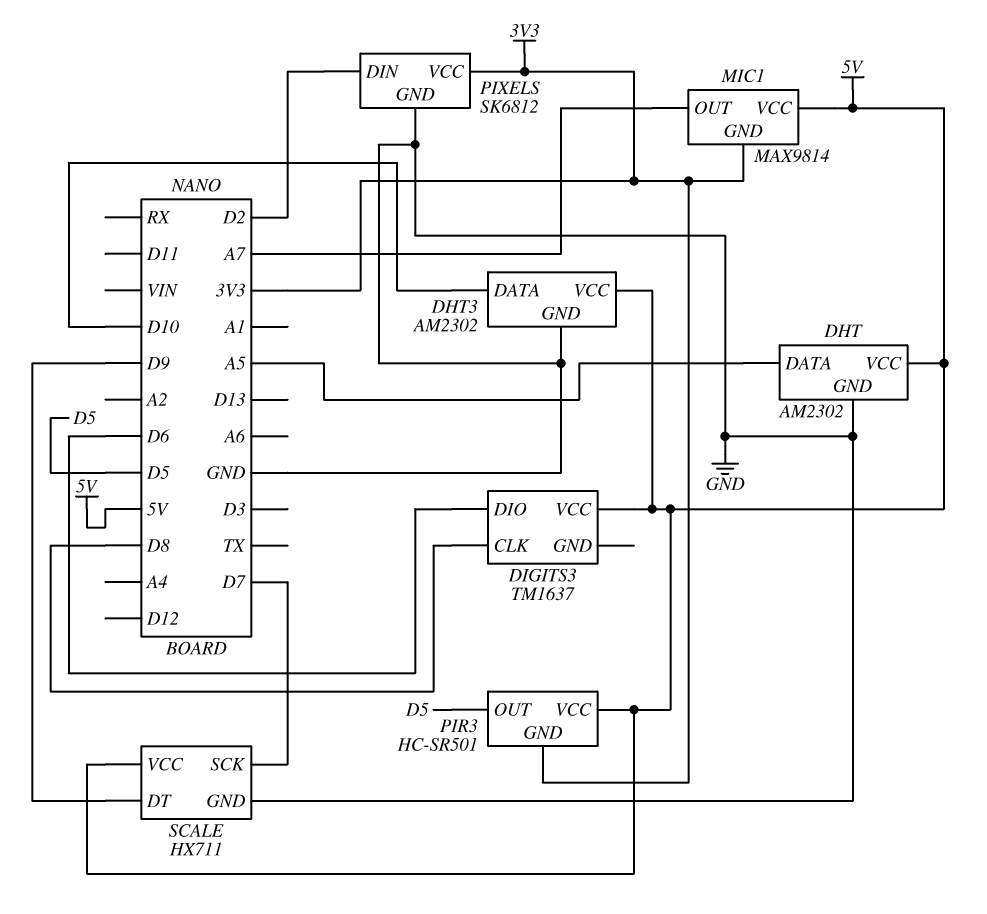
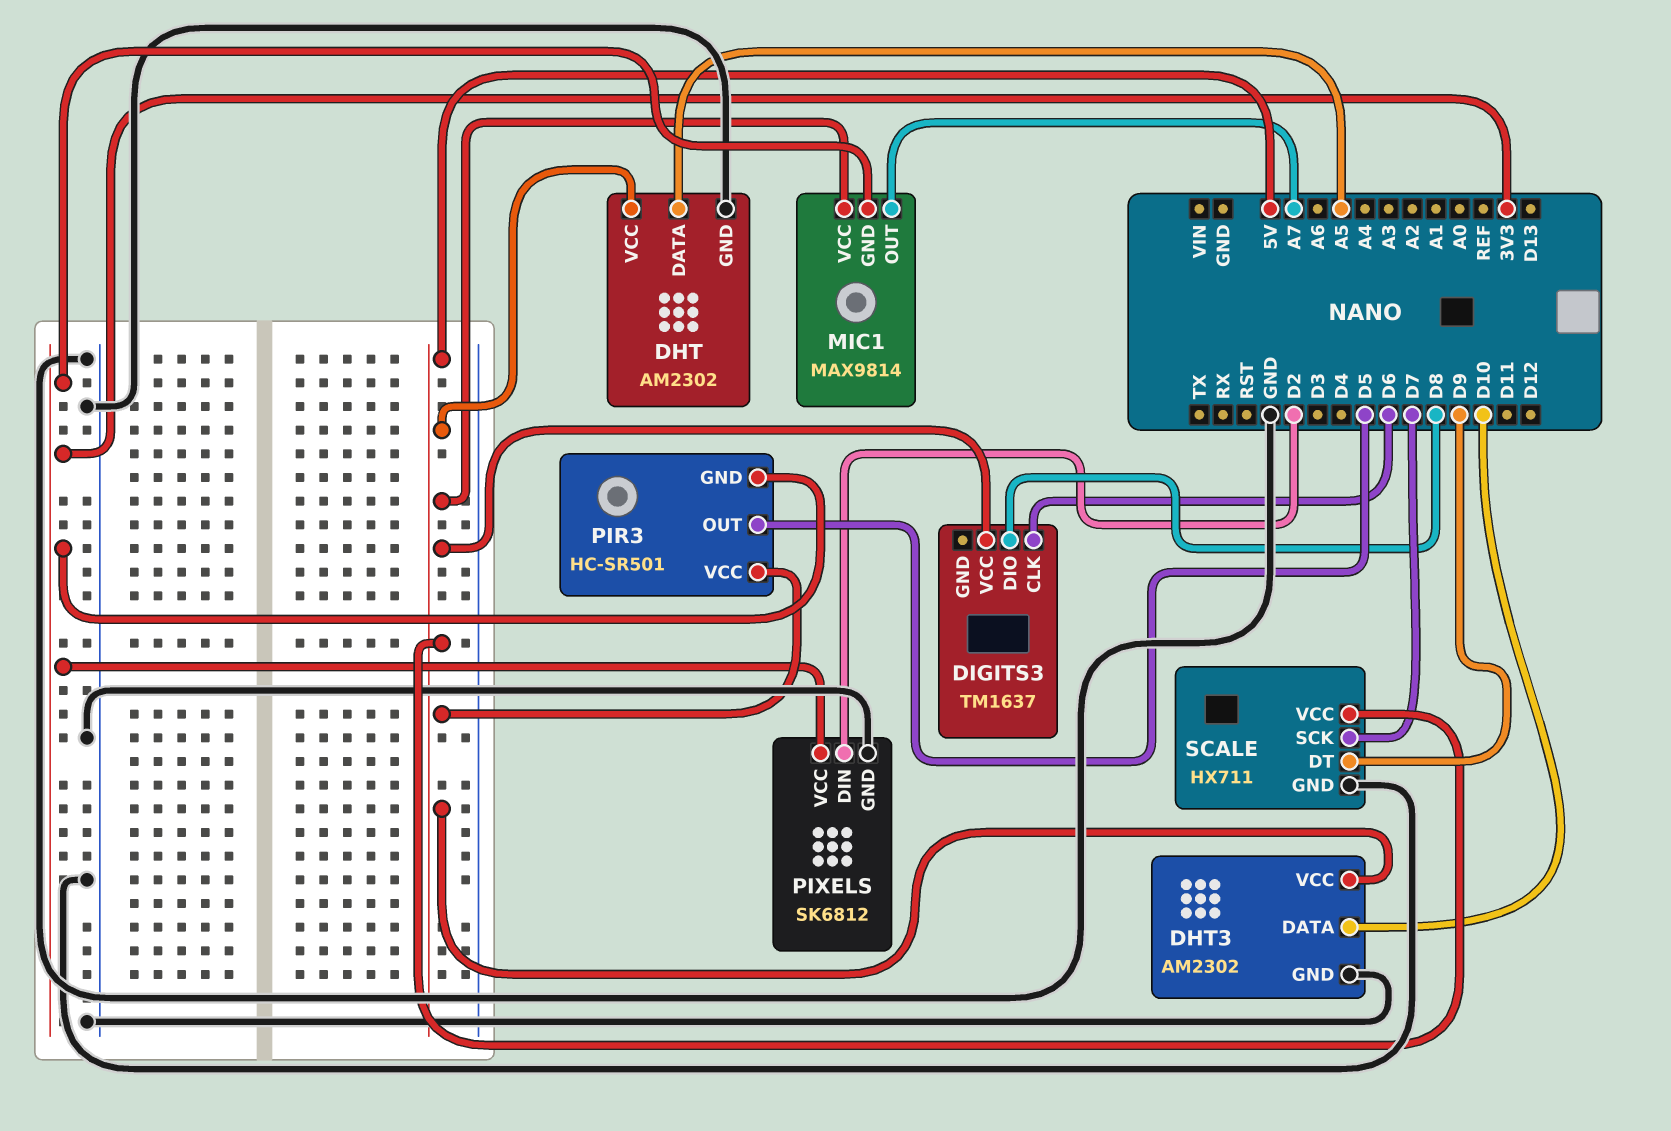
DIGITS3 pin CLK: D8 -> D6
DIGITS3 pin DIO: D6 -> D8

